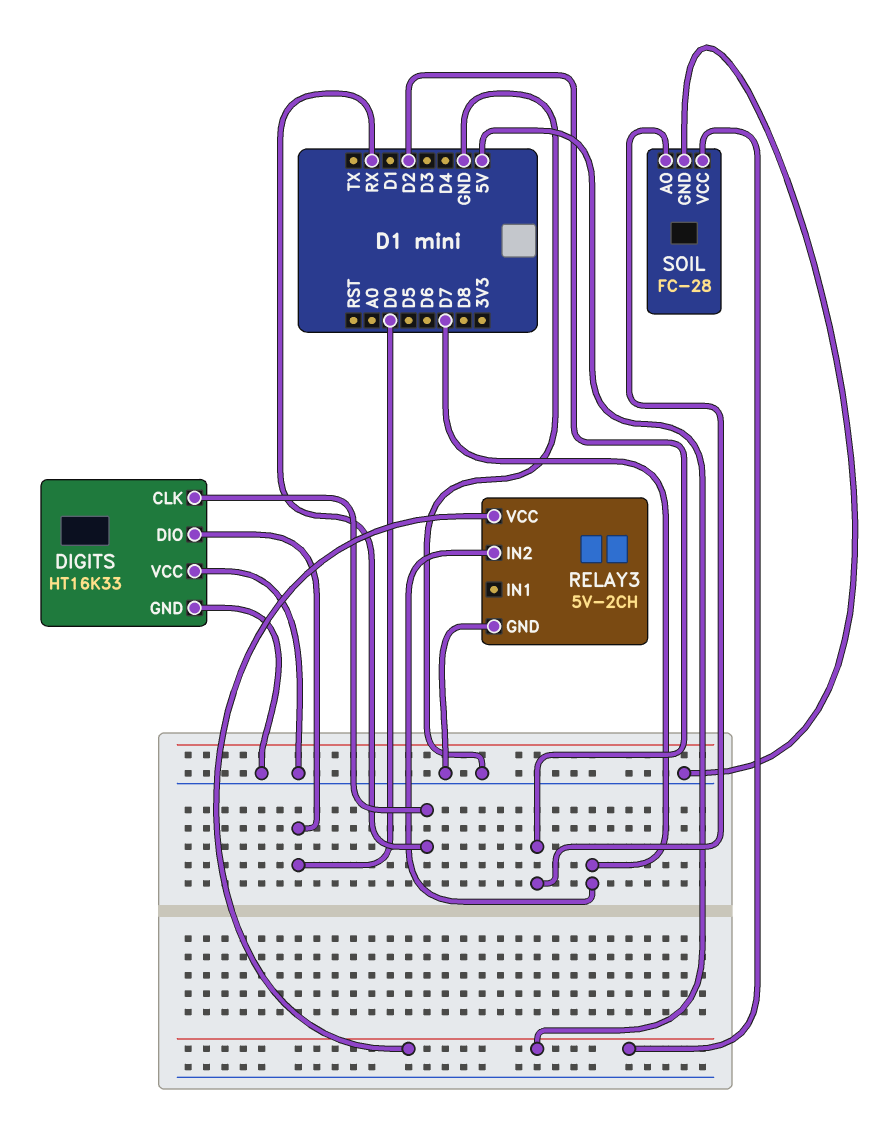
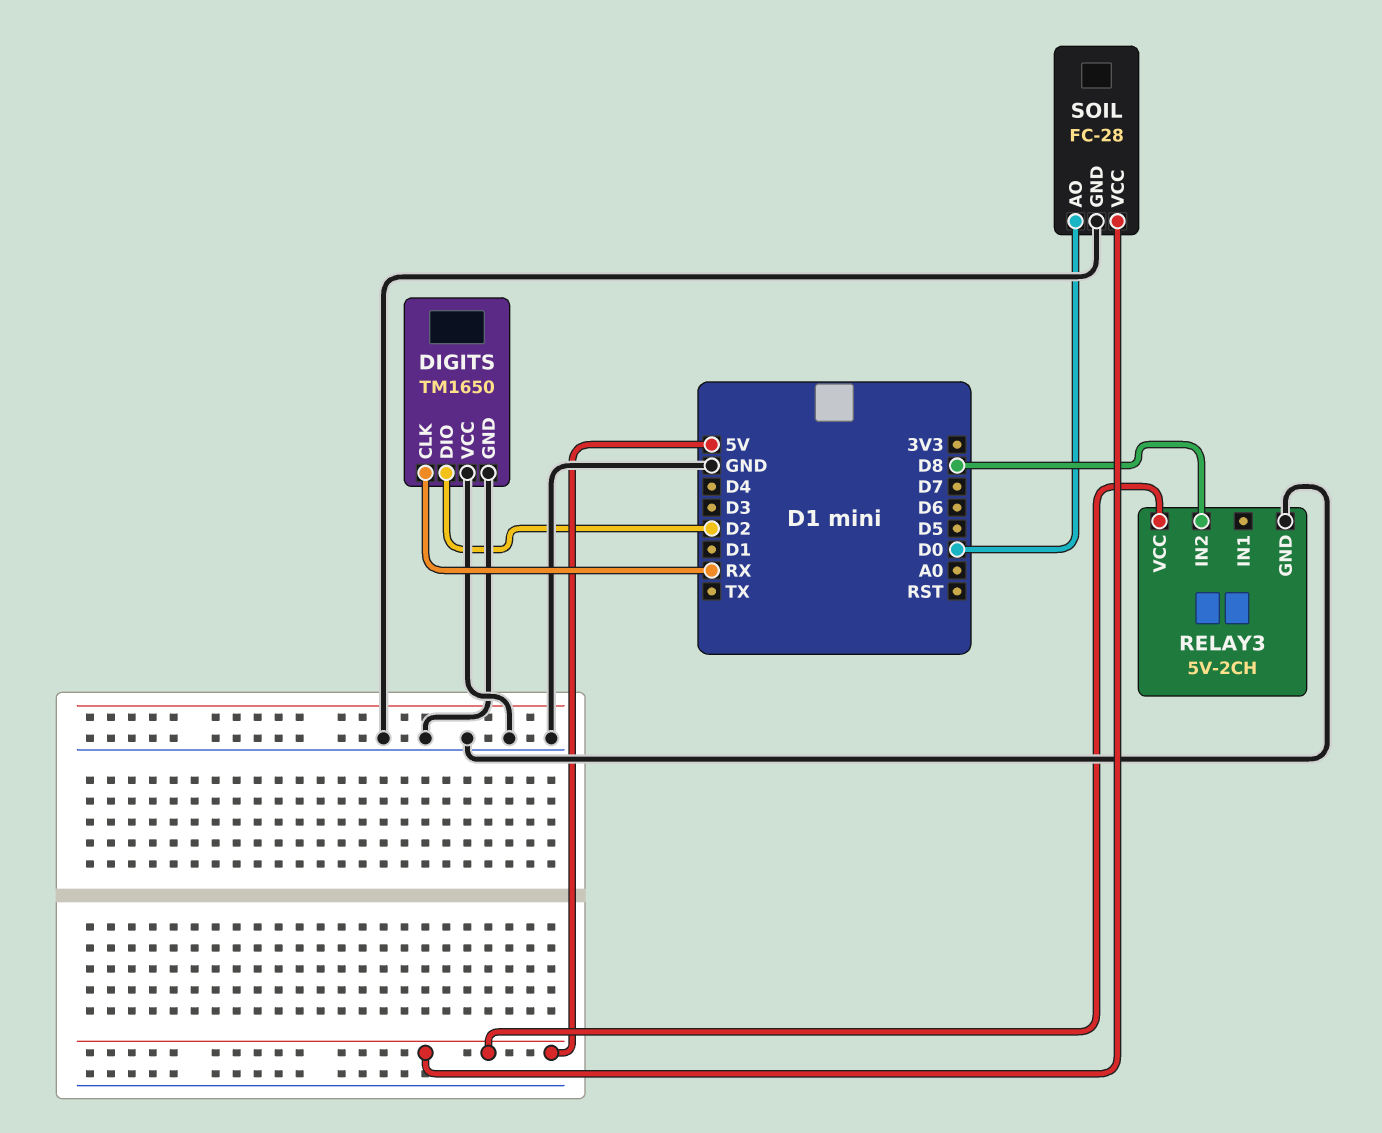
DIGITS: HT16K33 -> TM1650
DIGITS pin DIO: D0 -> D2
RELAY3 pin IN2: D7 -> D8
SOIL pin AO: D2 -> D0

